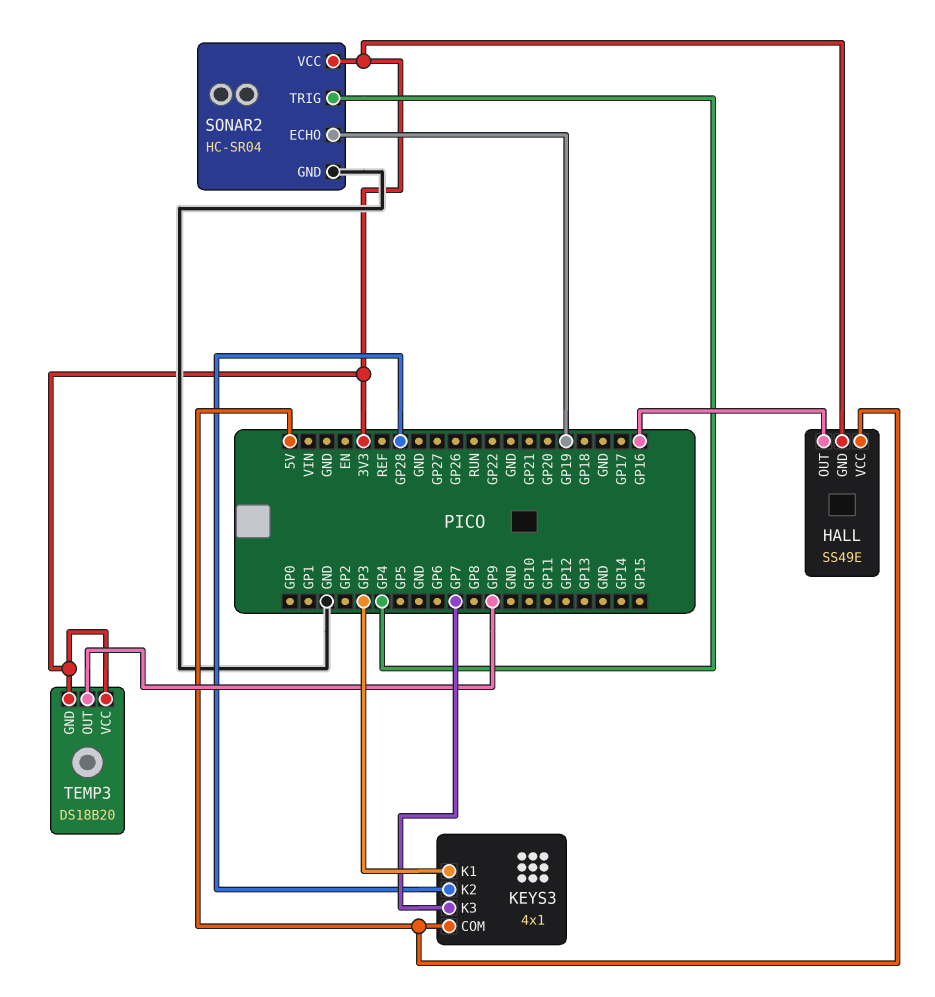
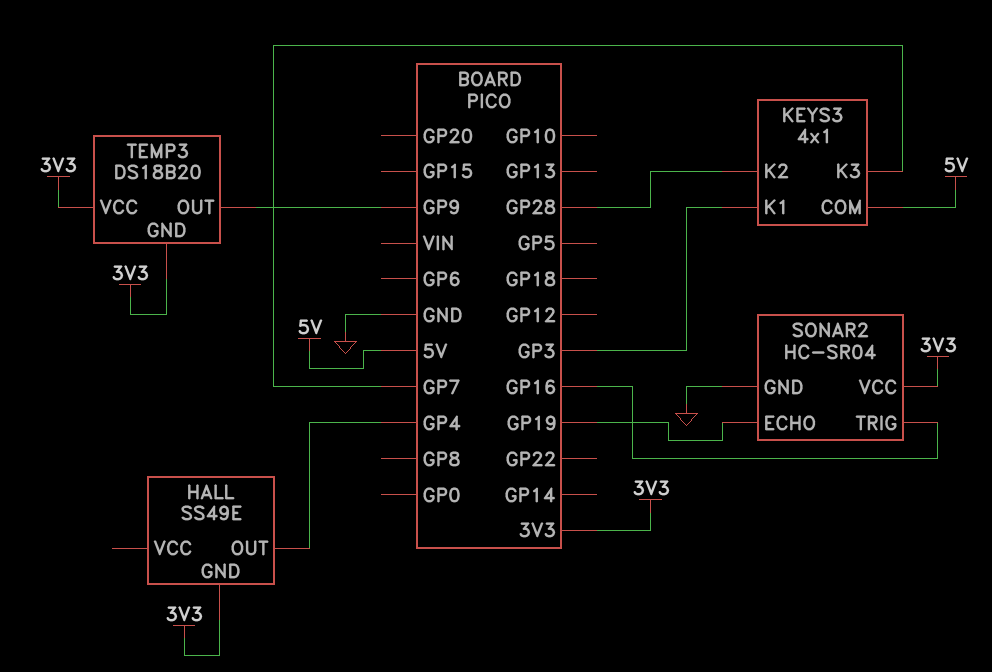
HALL pin OUT: GP16 -> GP4
HALL pin VCC: 5V -> none
SONAR2 pin TRIG: GP4 -> GP16

